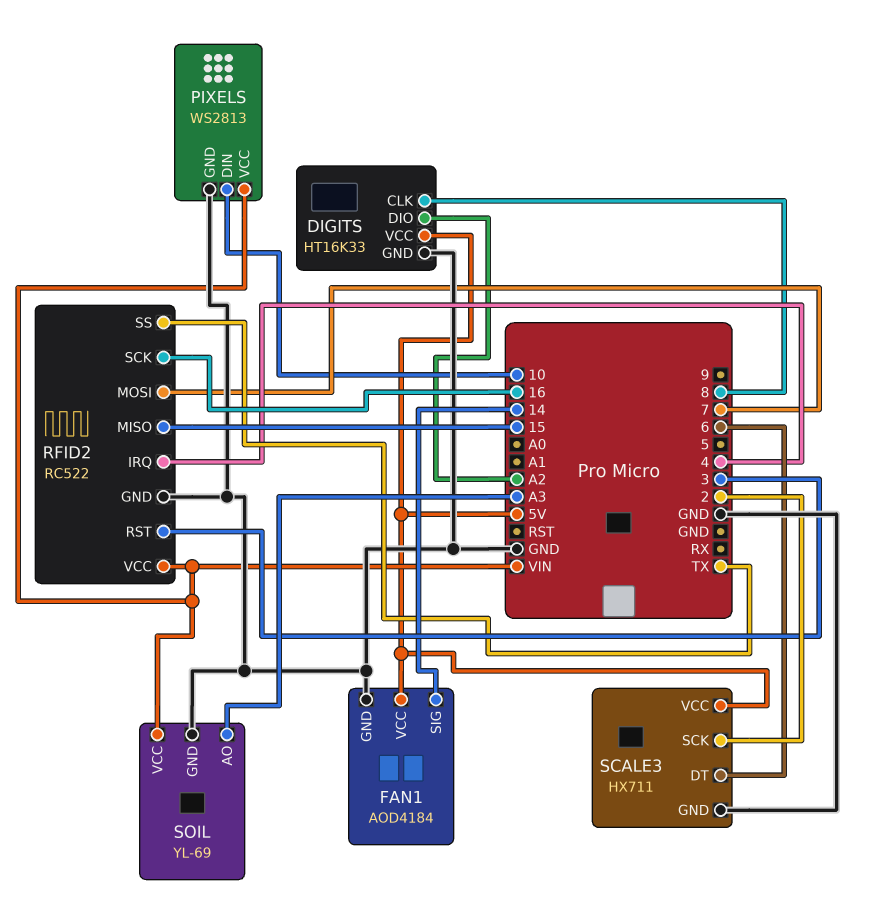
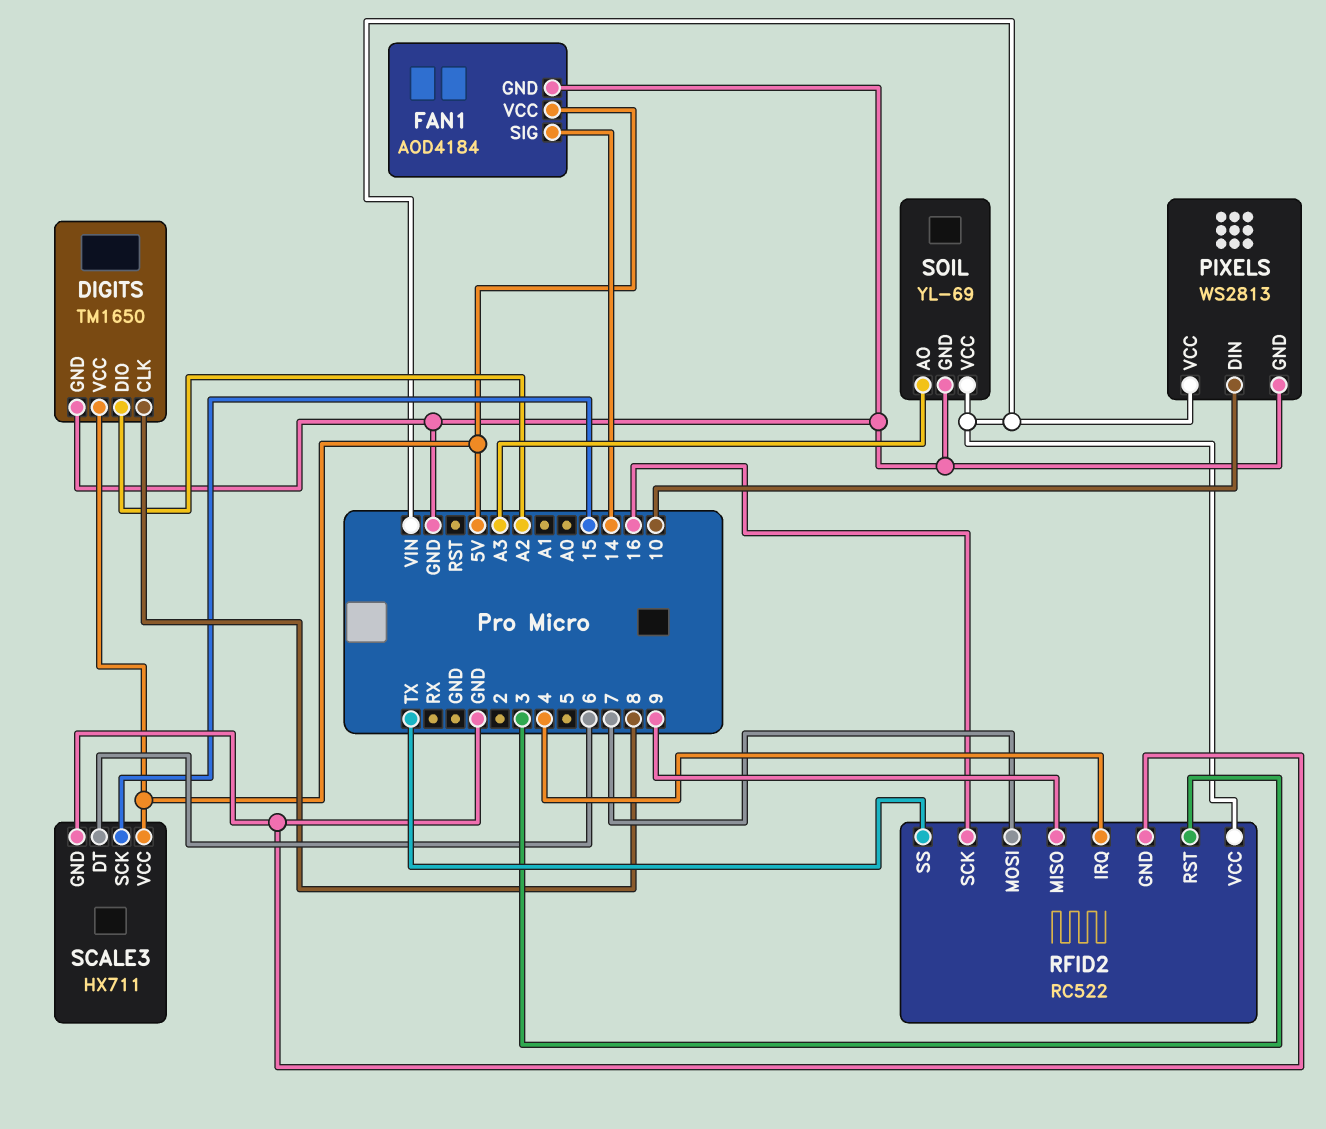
DIGITS: HT16K33 -> TM1650
RFID2 pin MISO: 15 -> 9
SCALE3 pin SCK: 2 -> 15

